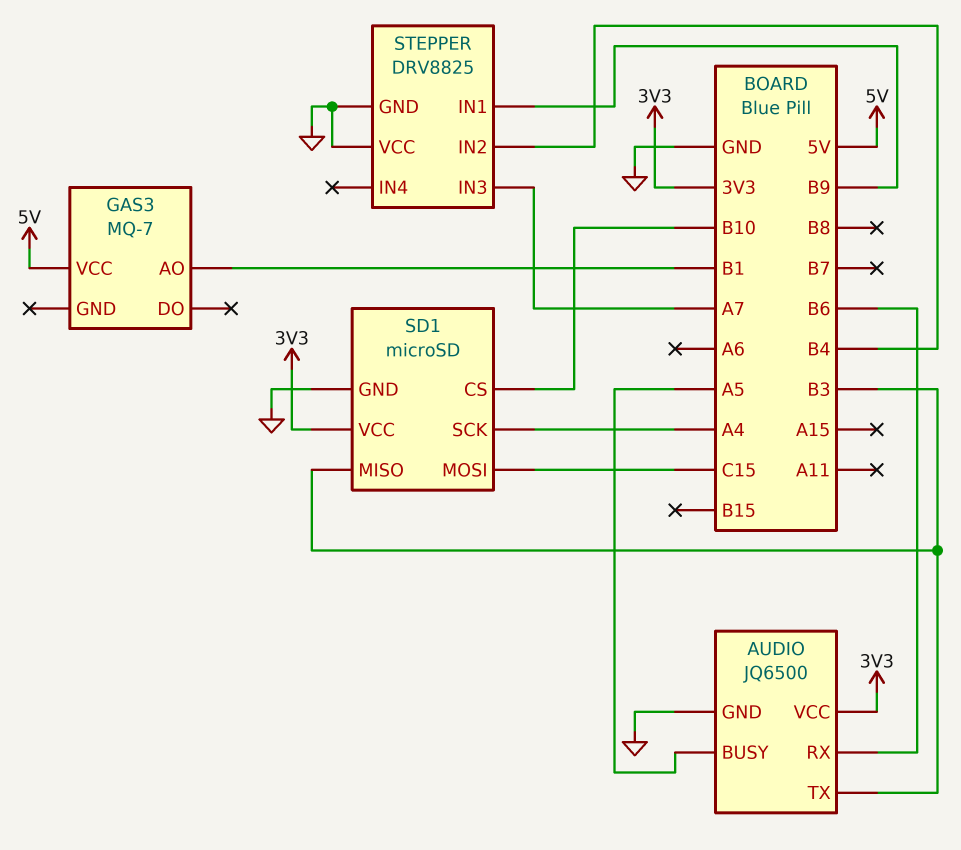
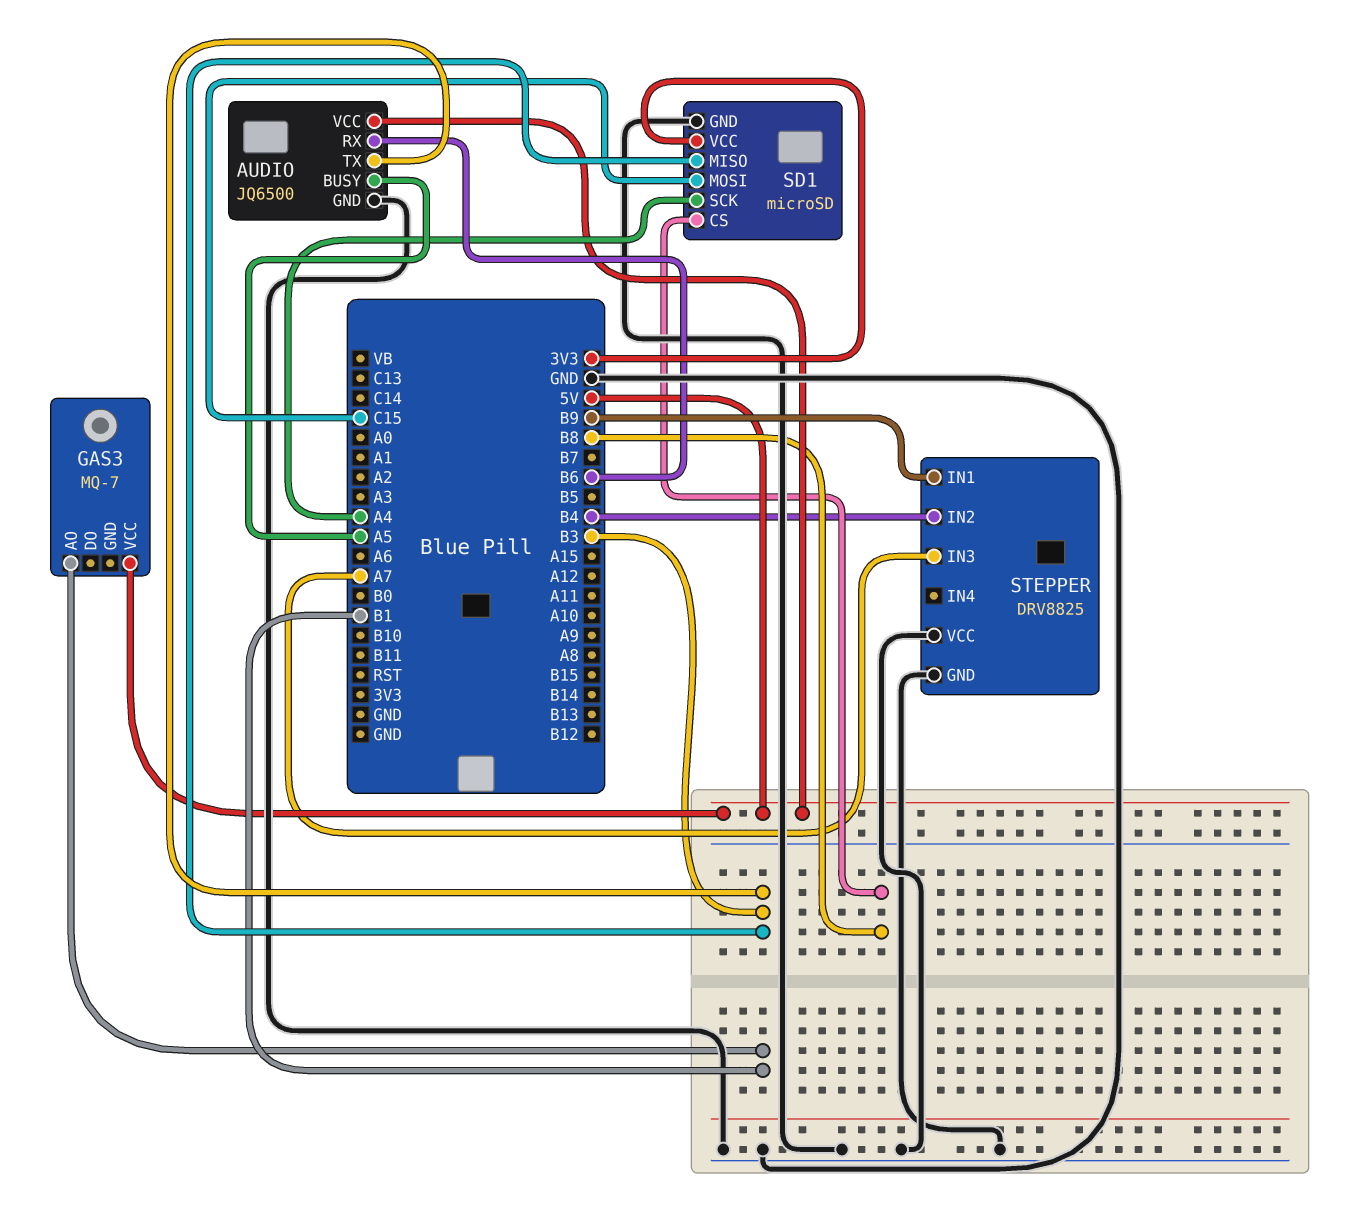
AUDIO pin VCC: 3V3 -> 5V
SD1 pin CS: B10 -> B8

